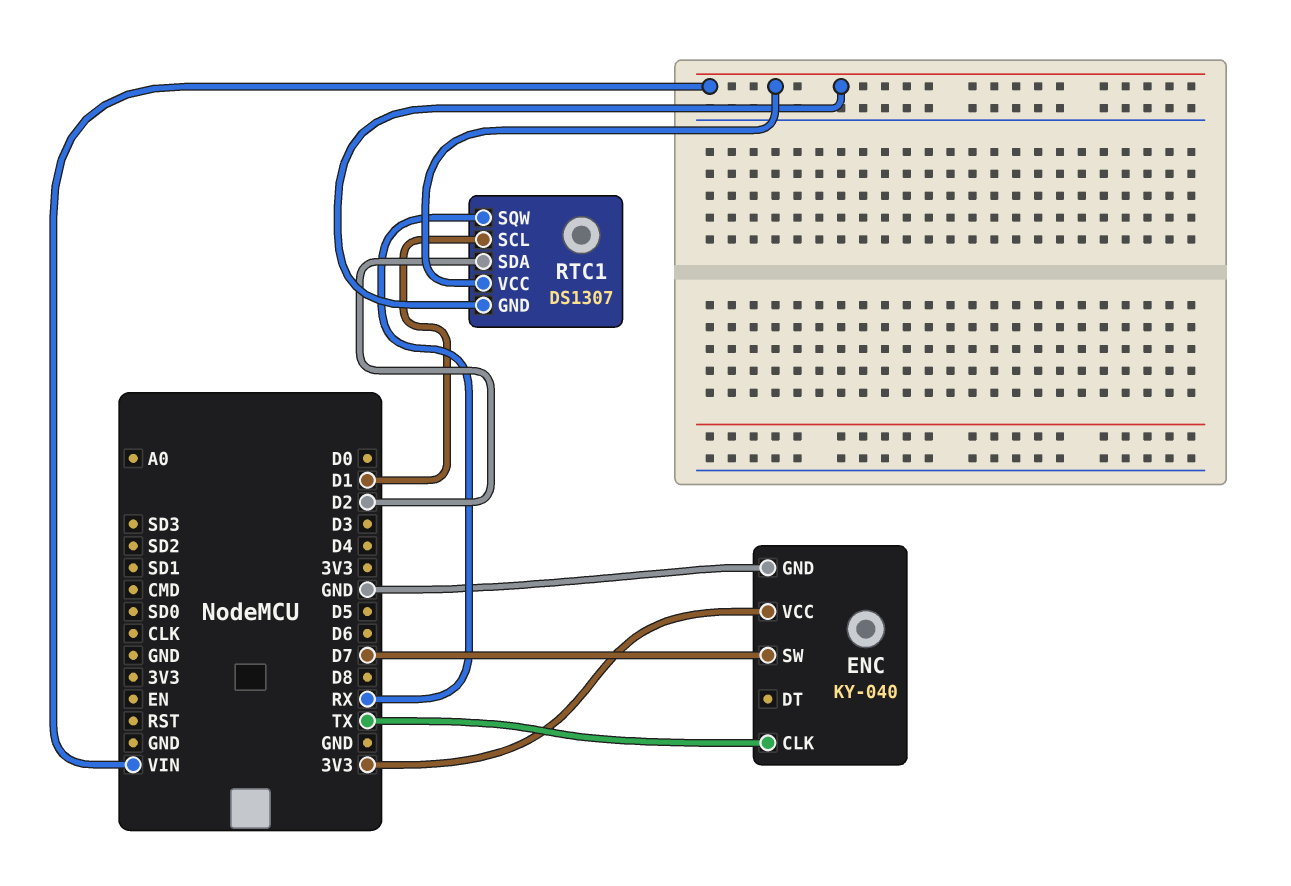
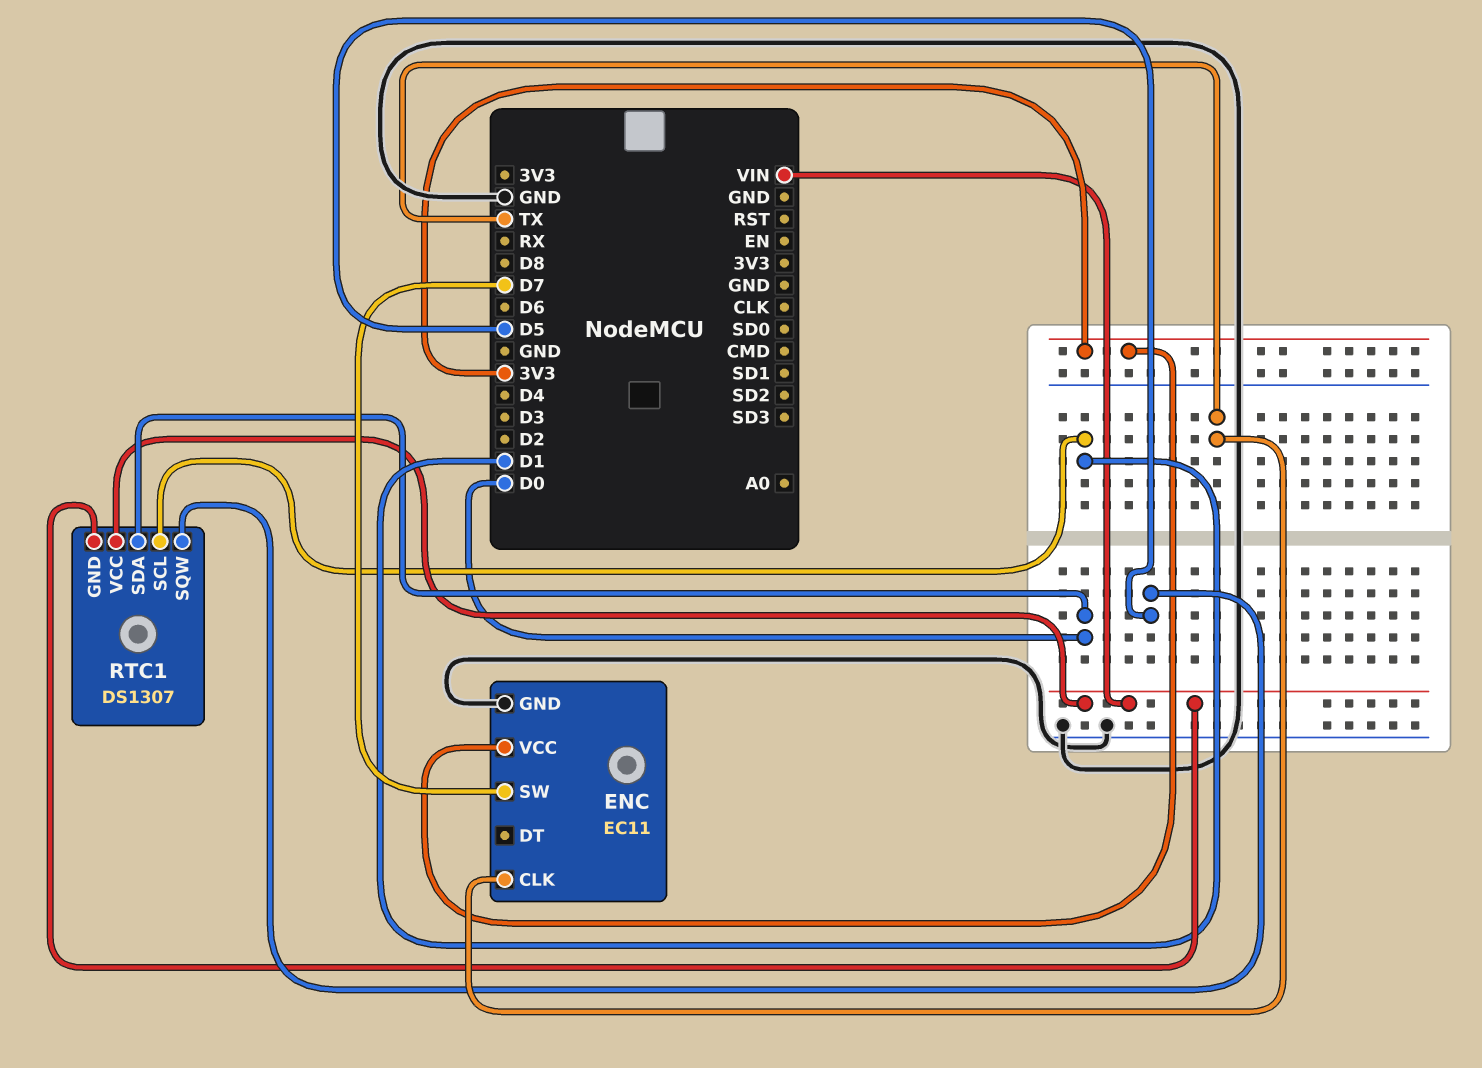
ENC: KY-040 -> EC11
RTC1 pin SDA: D2 -> D0
RTC1 pin SQW: RX -> D5

